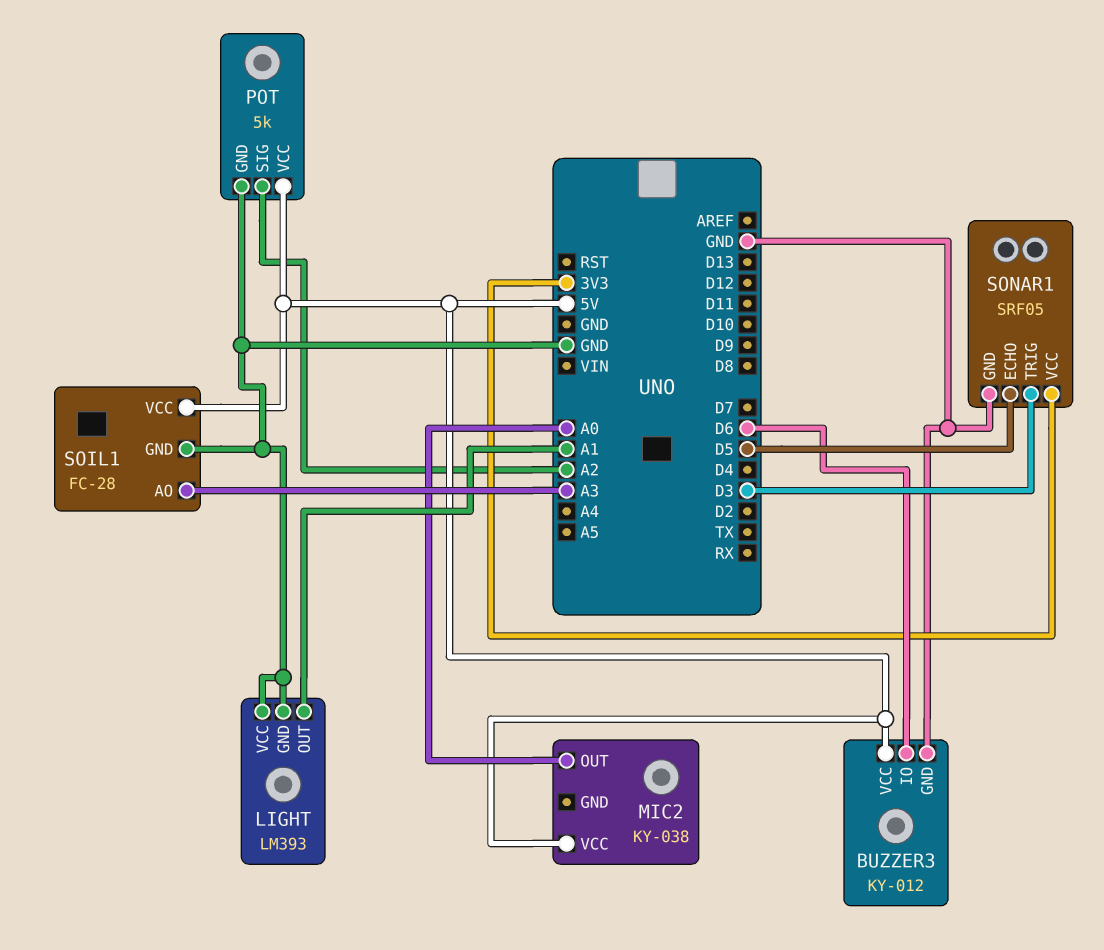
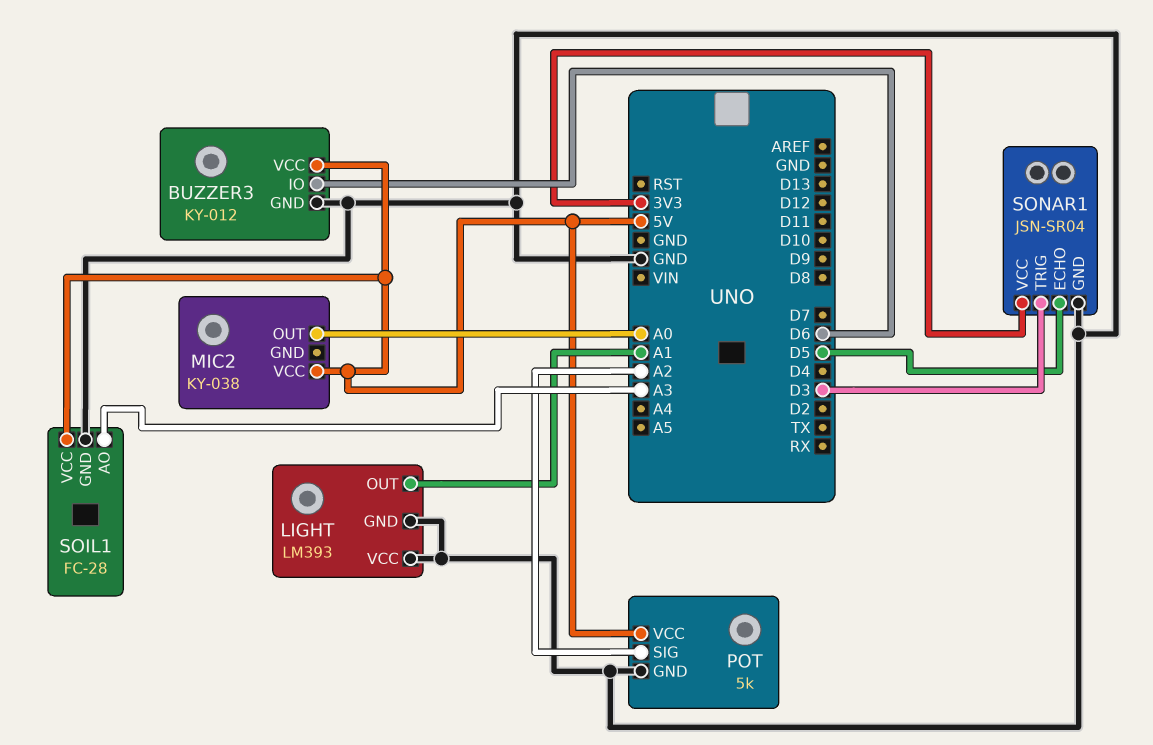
SONAR1: SRF05 -> JSN-SR04

